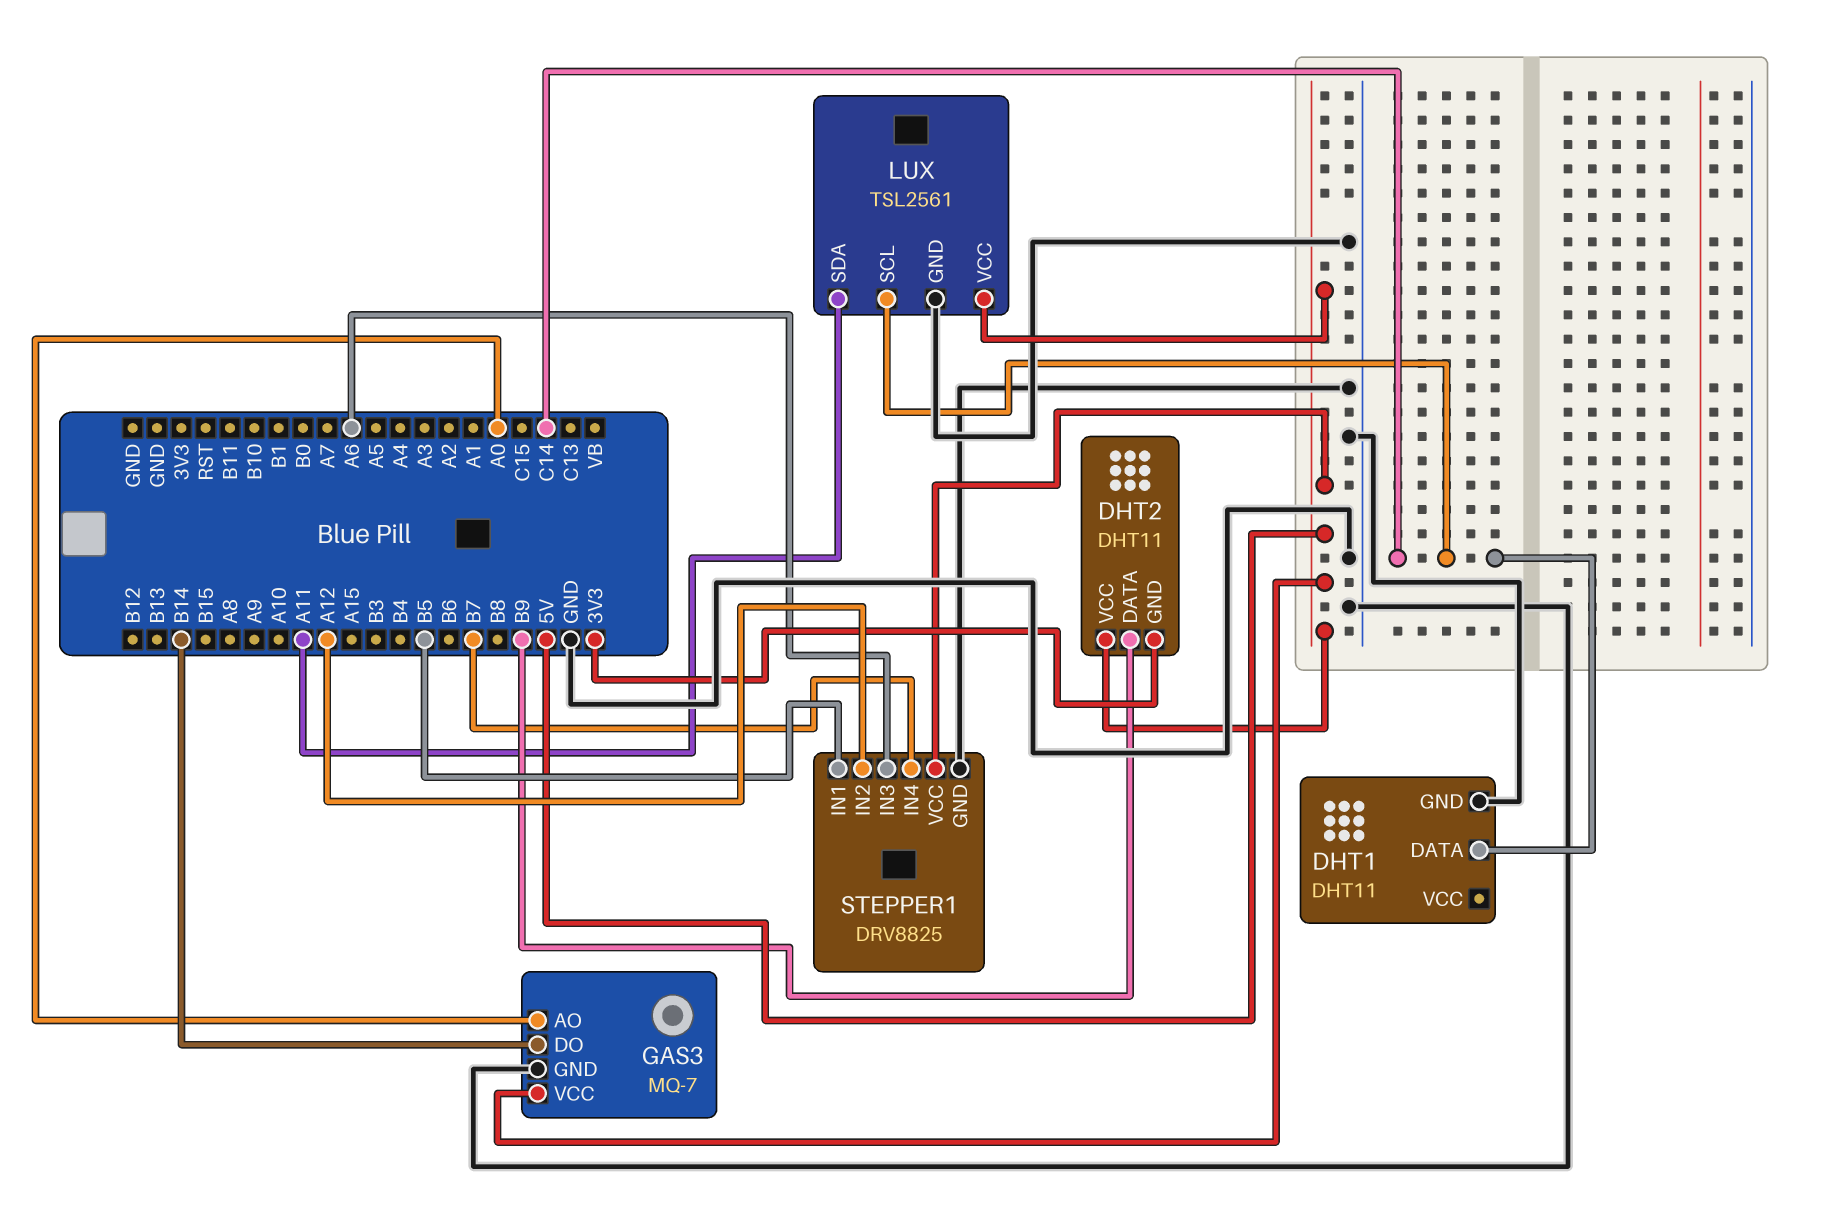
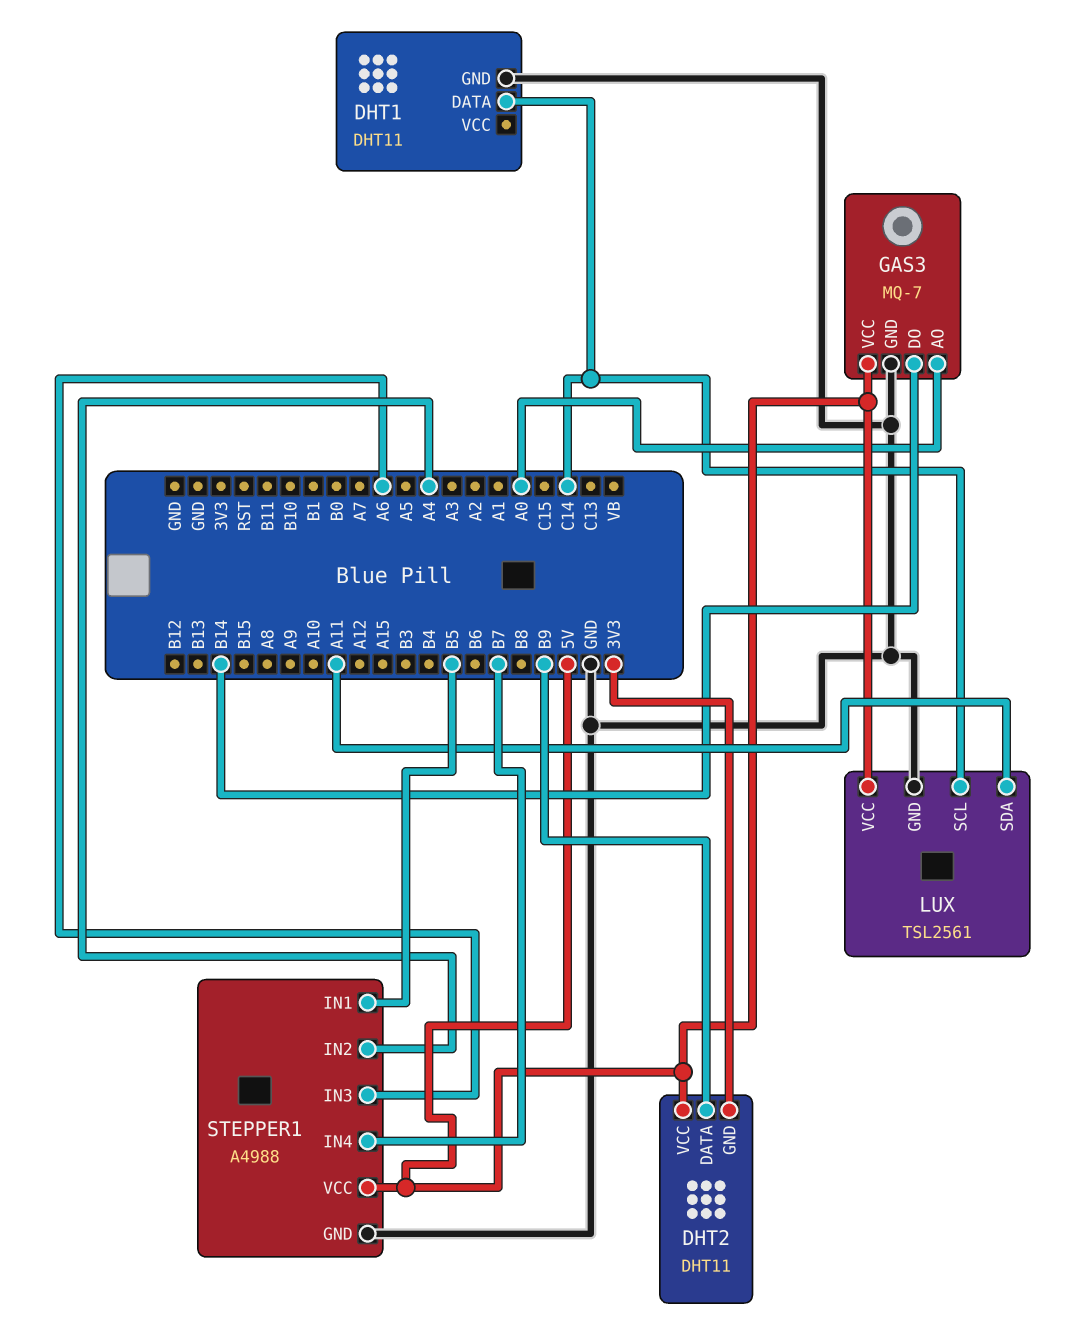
STEPPER1: DRV8825 -> A4988
STEPPER1 pin IN2: A12 -> A4

